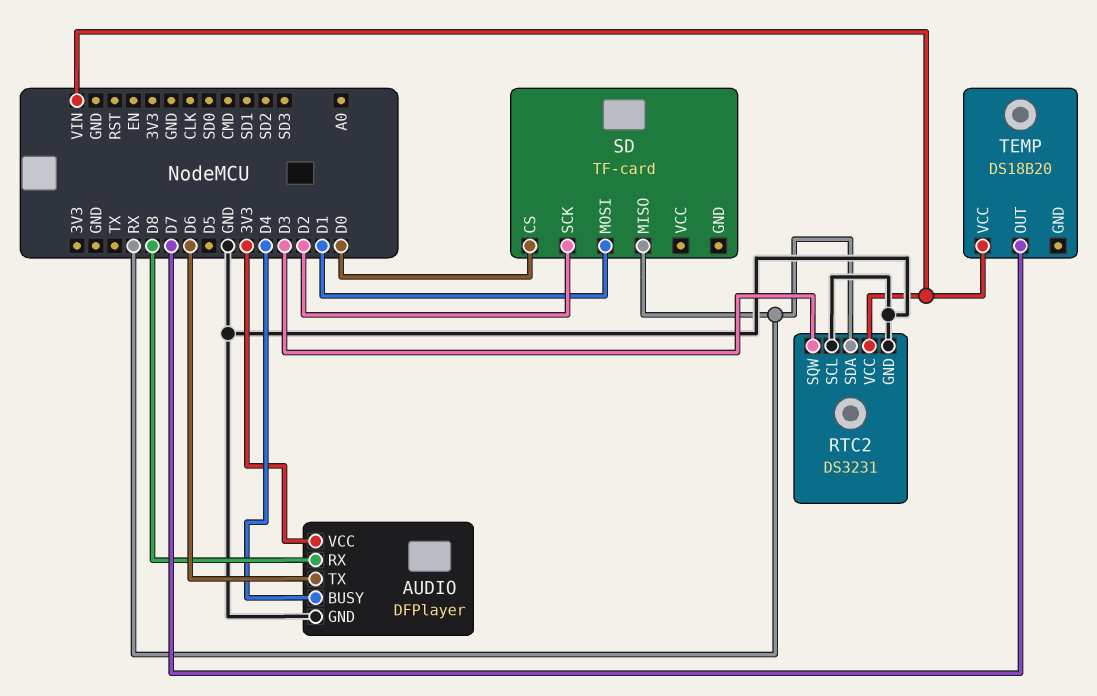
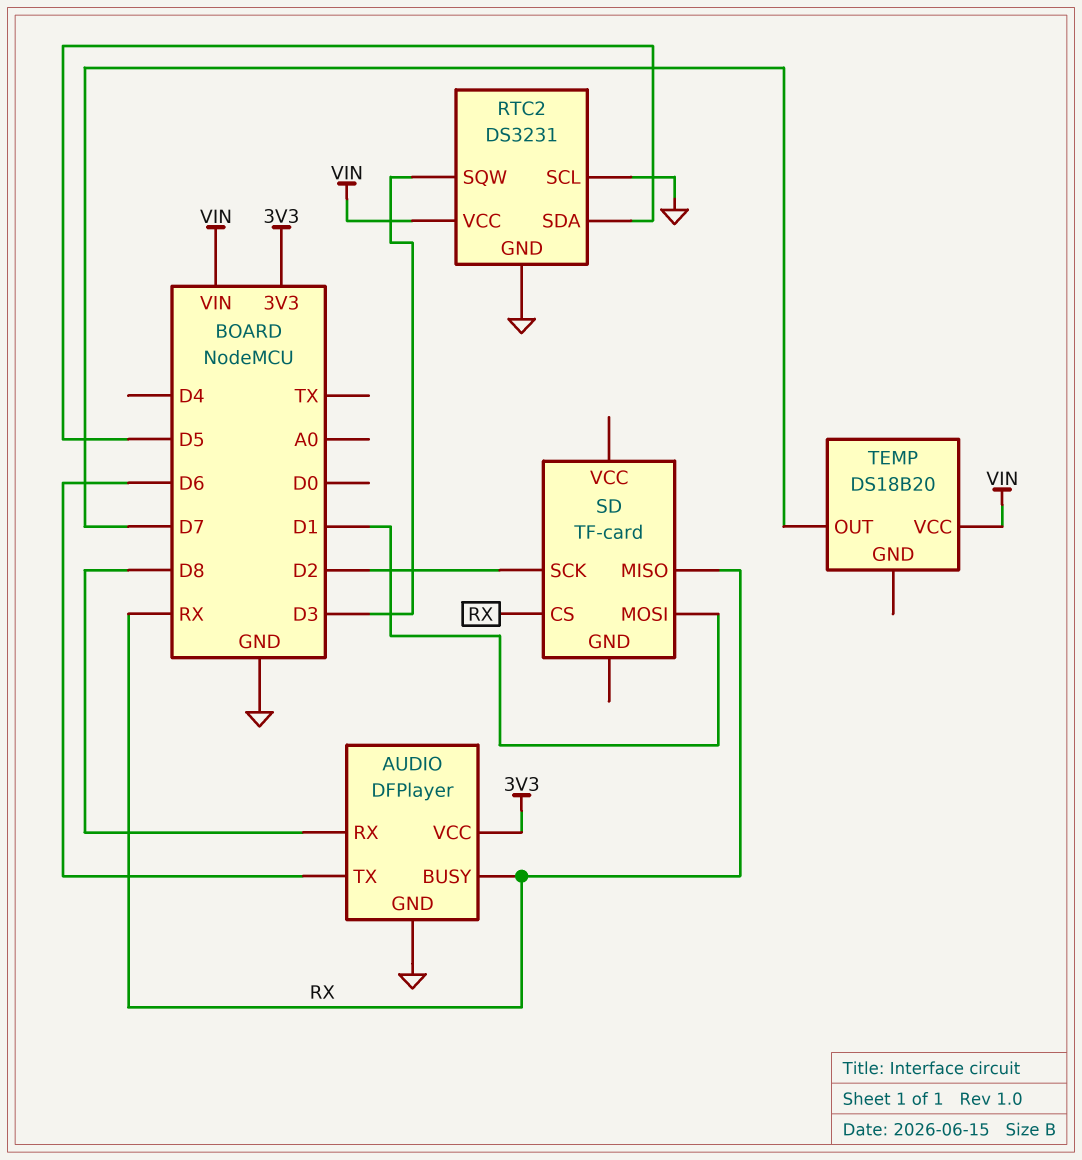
AUDIO pin BUSY: D4 -> RX
RTC2 pin SDA: RX -> D5
SD pin CS: D0 -> RX

